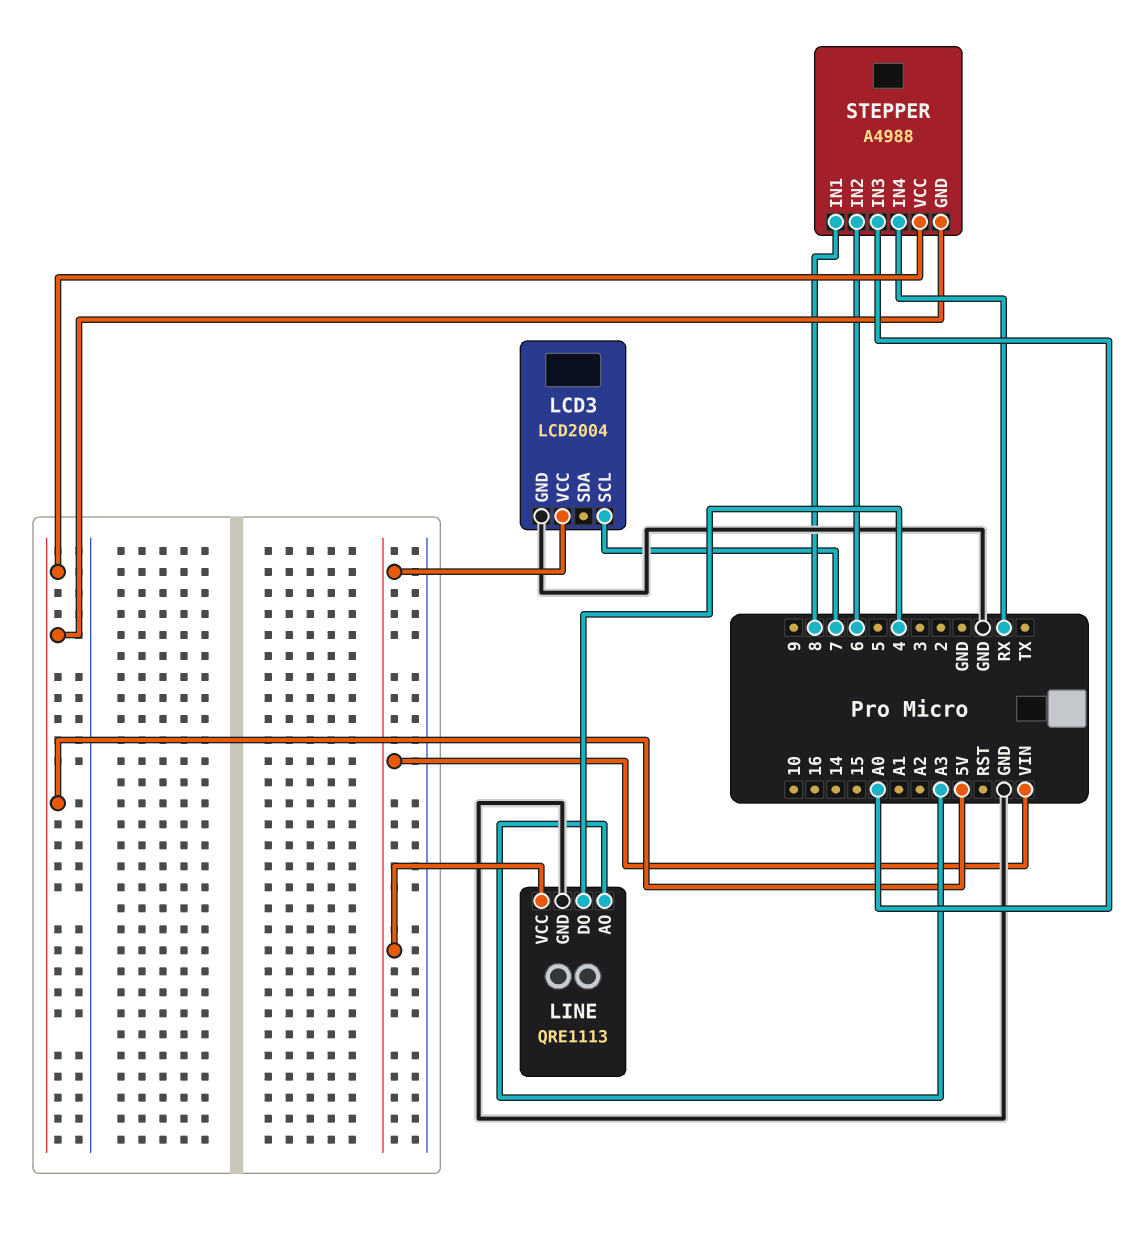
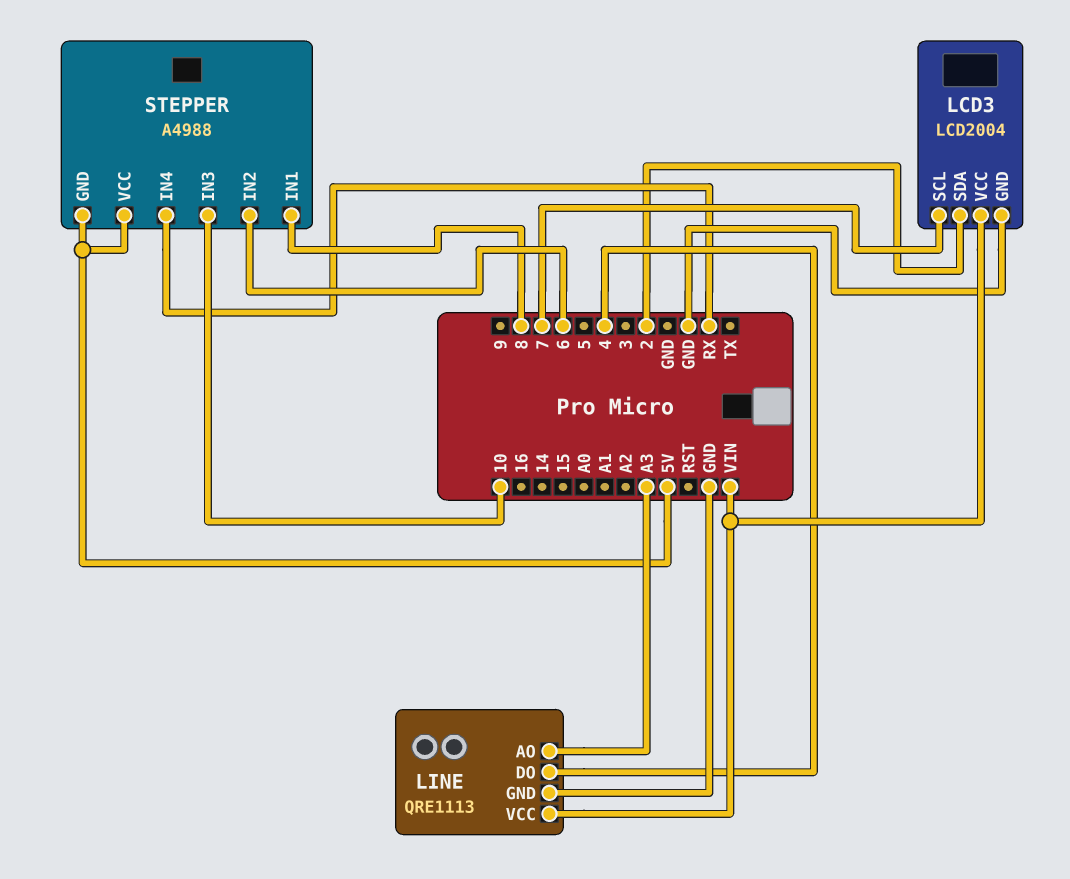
LCD3 pin SDA: none -> 2
STEPPER pin IN3: A0 -> 10

